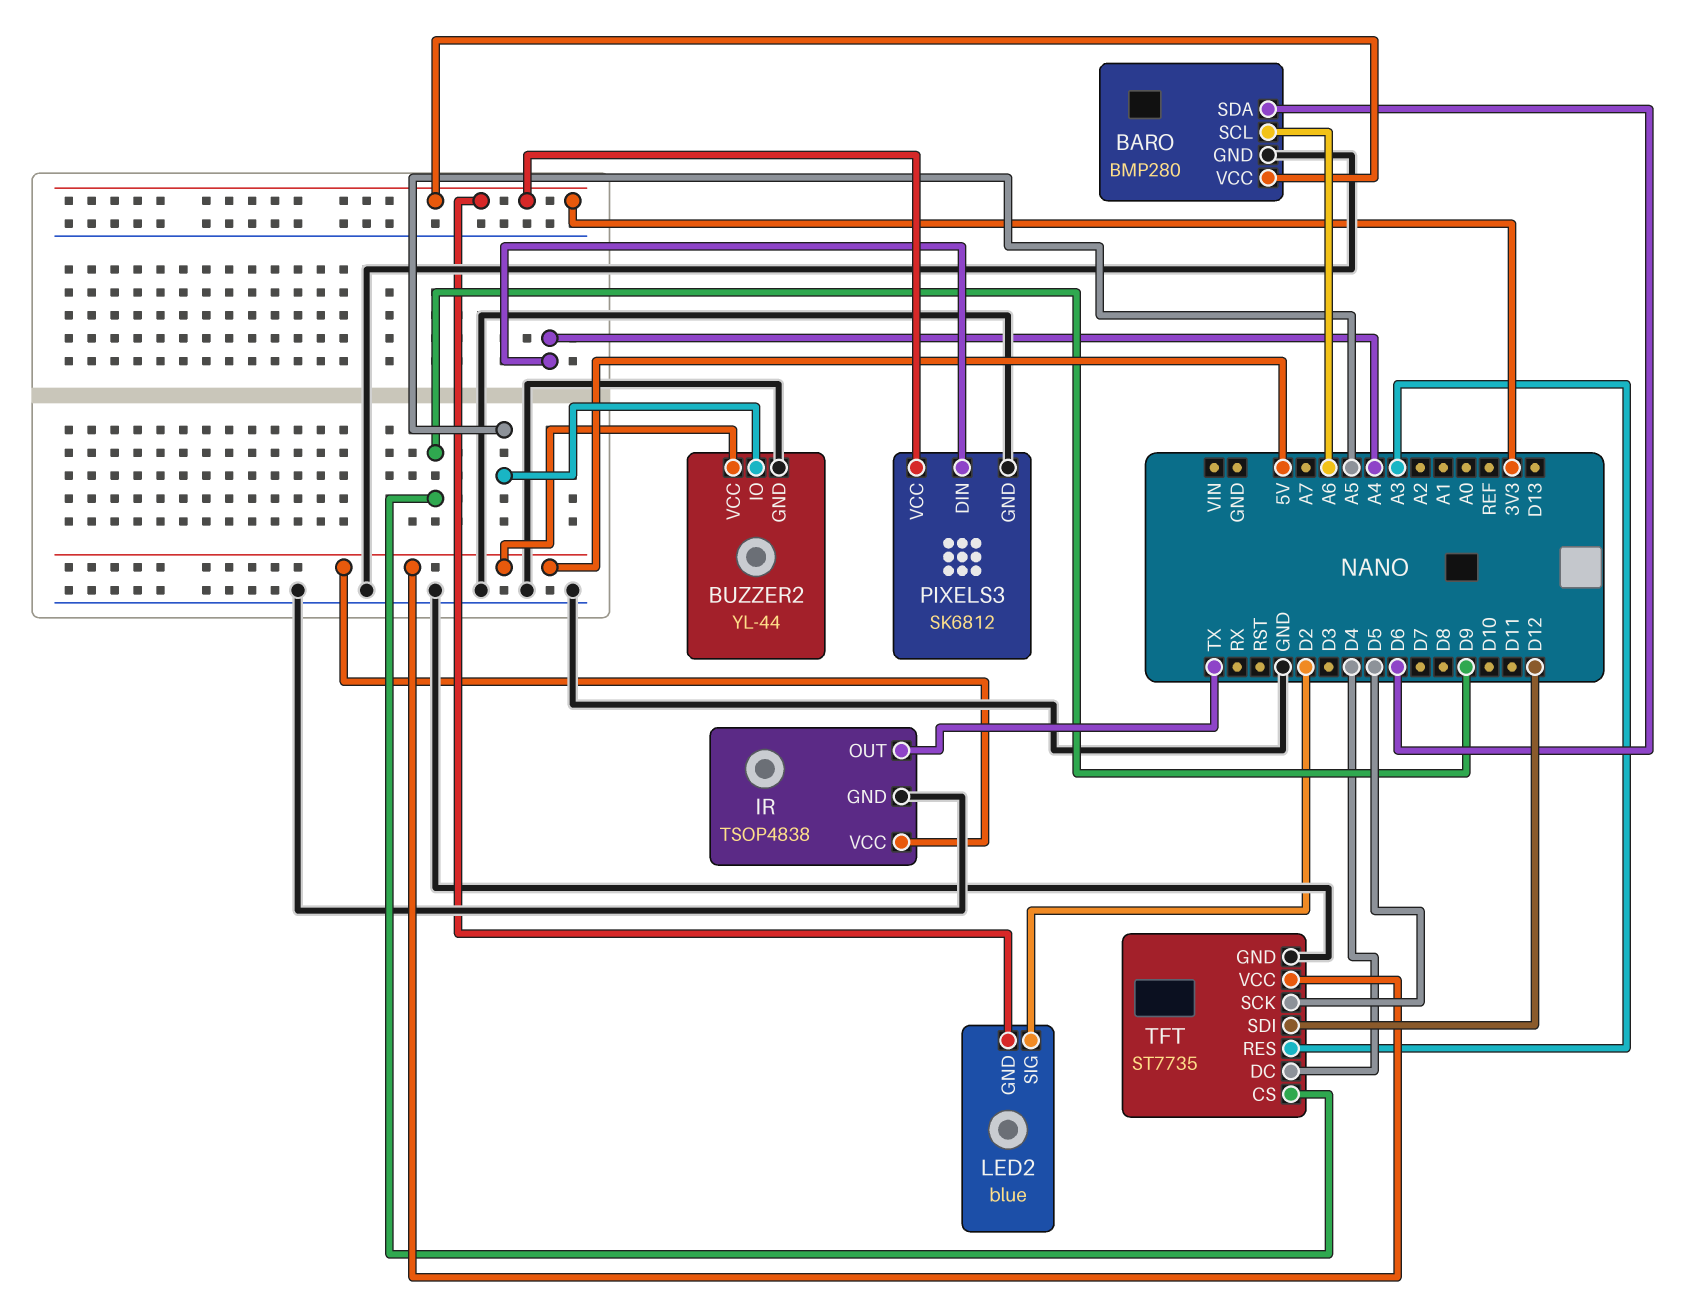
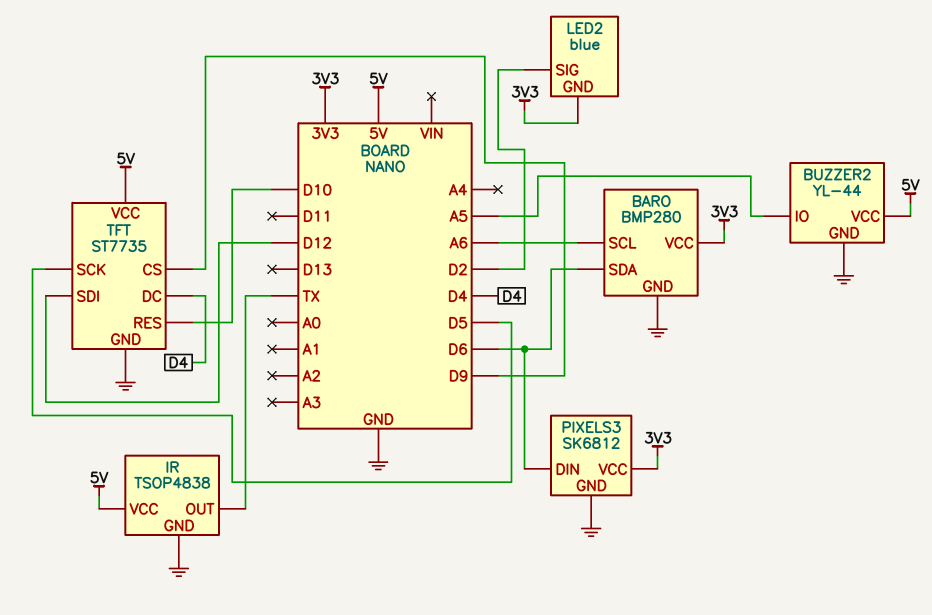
PIXELS3 pin DIN: A4 -> D6
TFT pin RES: A3 -> D10

